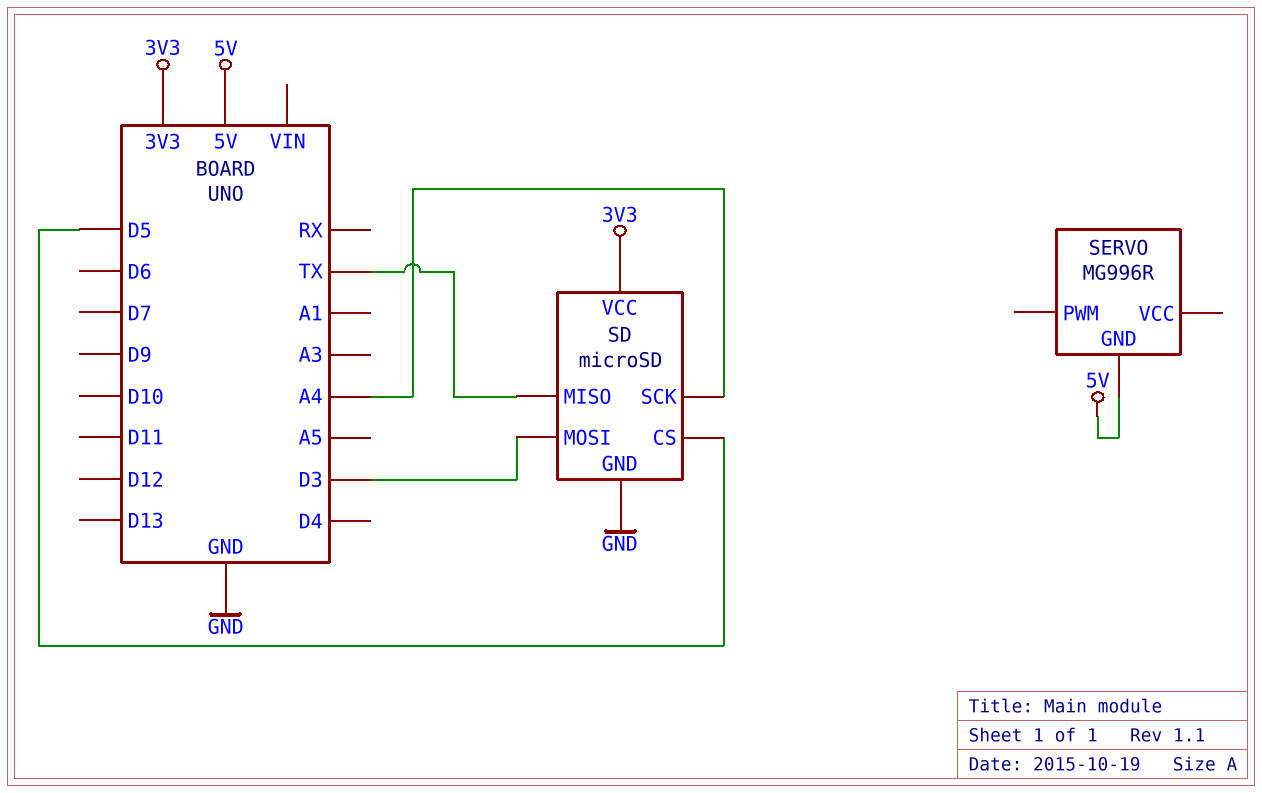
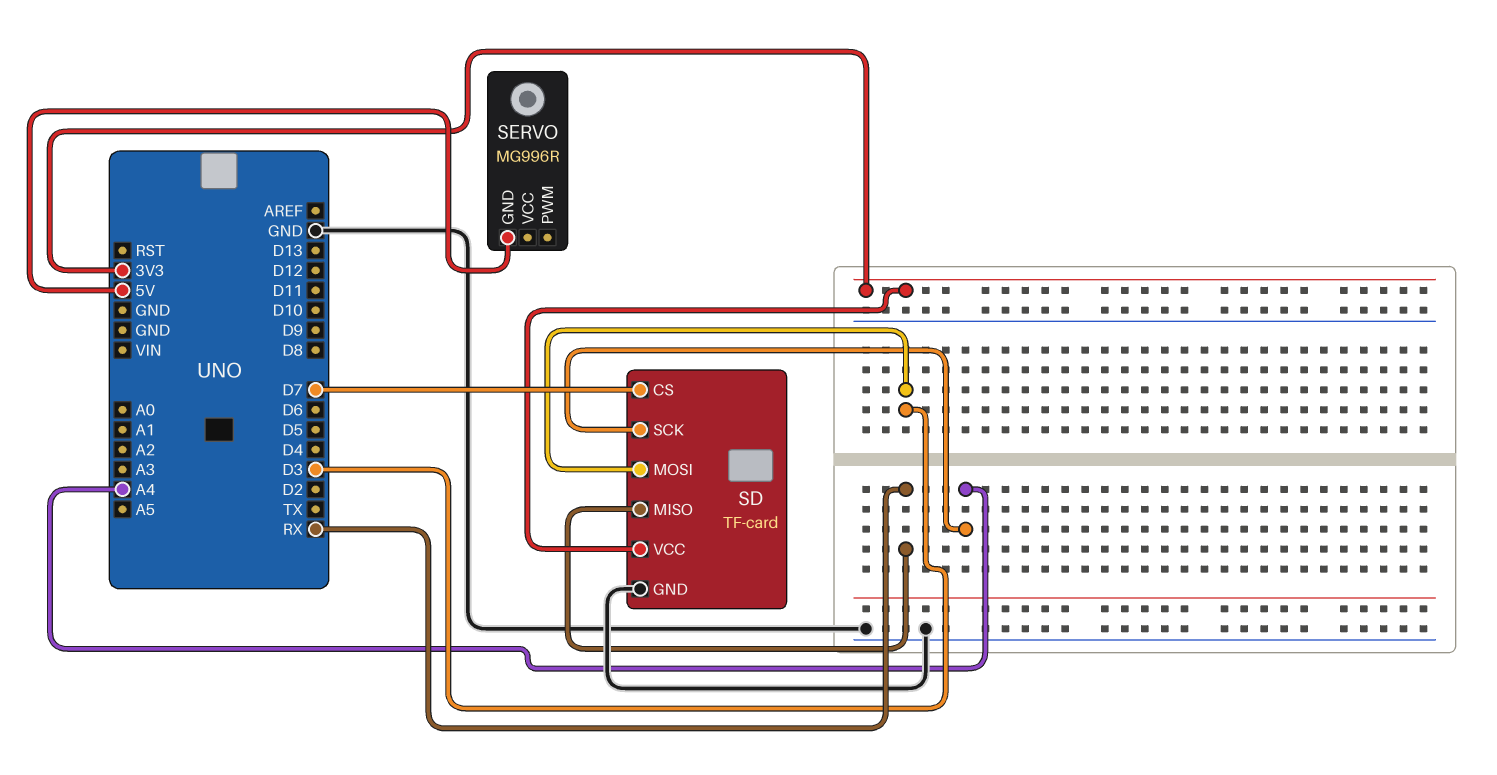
SD: microSD -> TF-card
SD pin CS: D5 -> D7
SD pin MISO: TX -> RX

